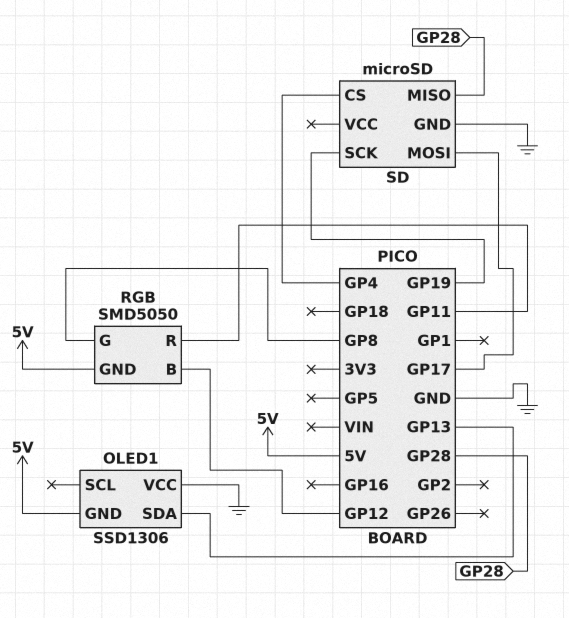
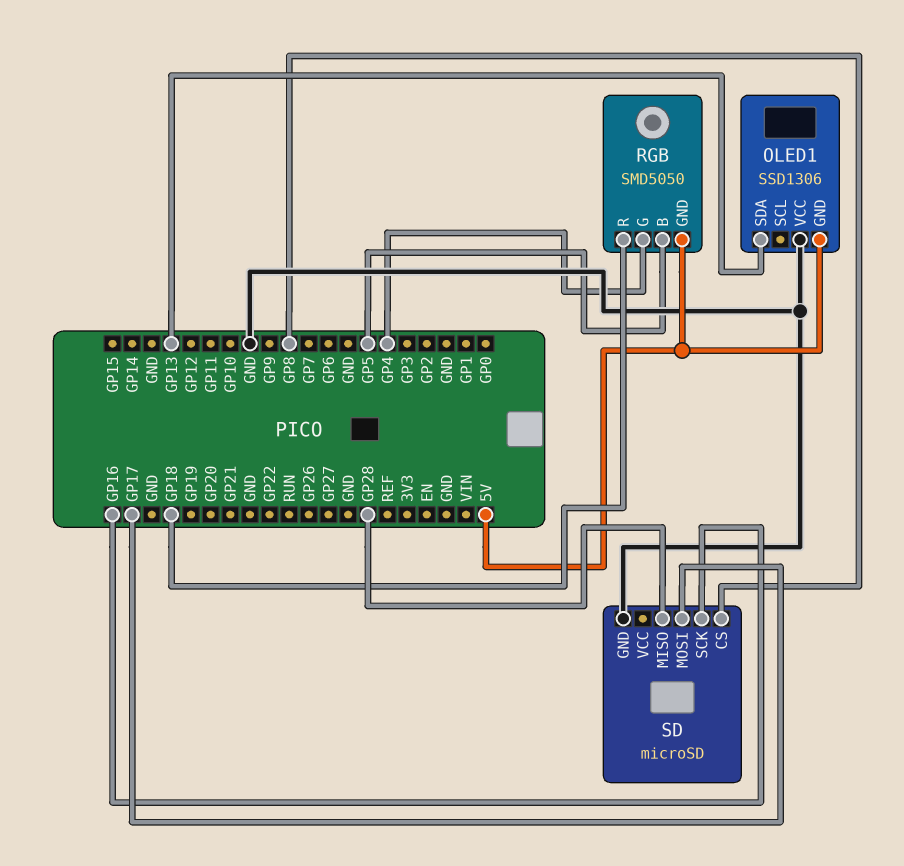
RGB pin B: GP12 -> GP5
RGB pin G: GP8 -> GP4
RGB pin R: GP11 -> GP18
SD pin CS: GP4 -> GP8
SD pin SCK: GP19 -> GP16

